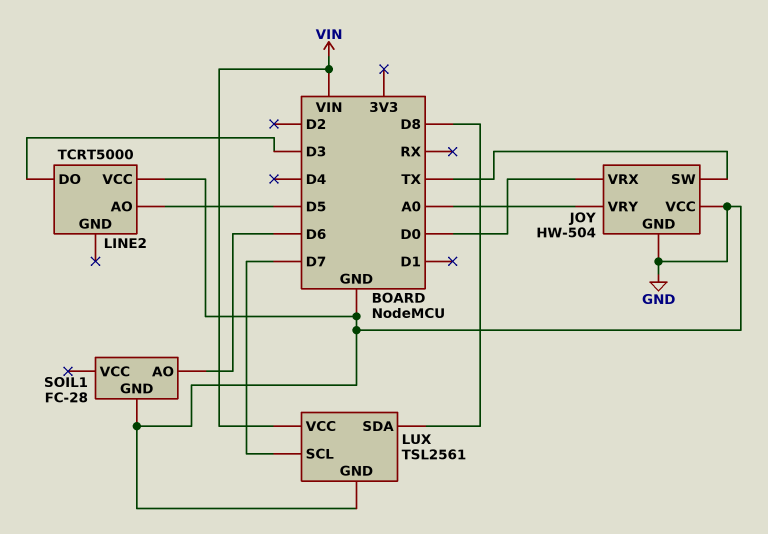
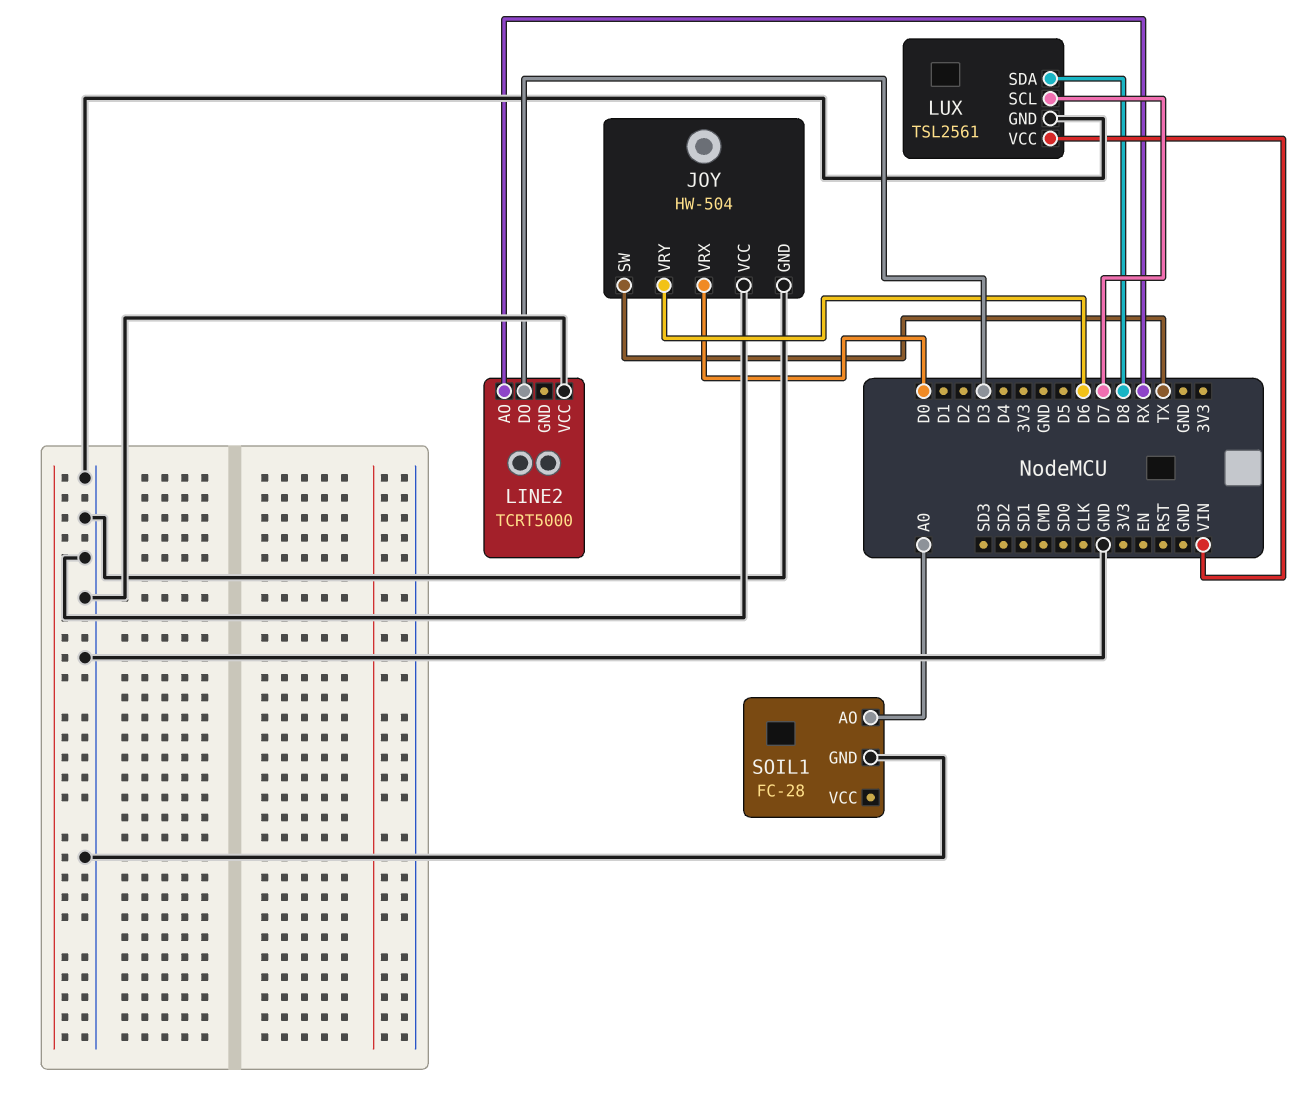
JOY pin VRY: A0 -> D6
LINE2 pin AO: D5 -> RX
SOIL1 pin AO: D6 -> A0

